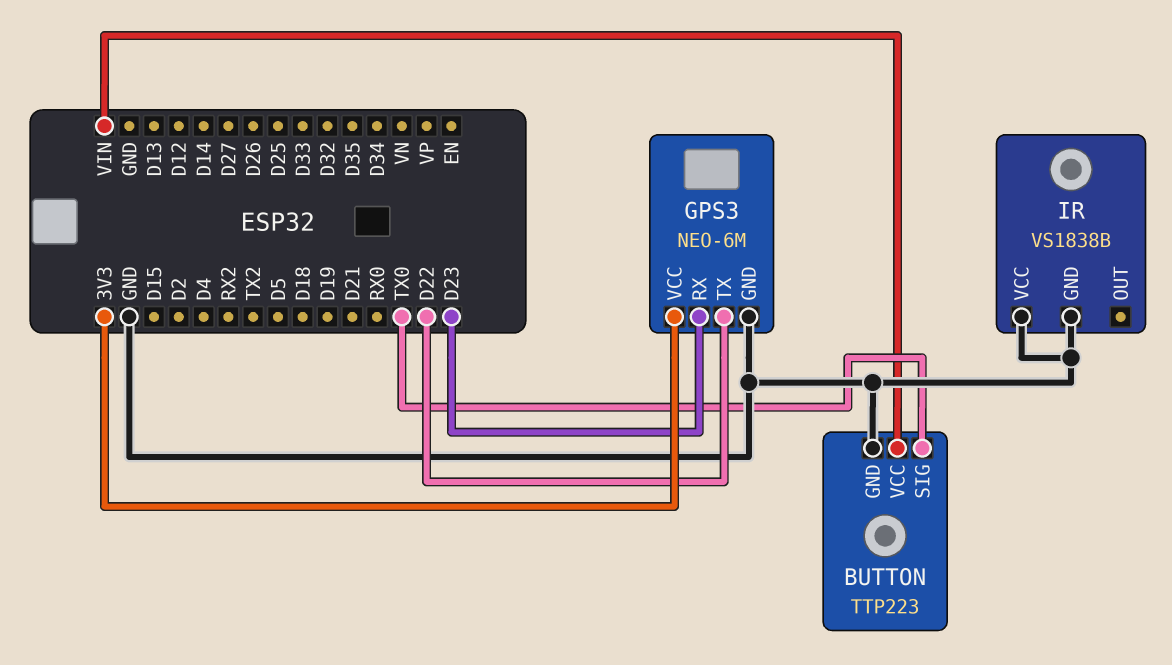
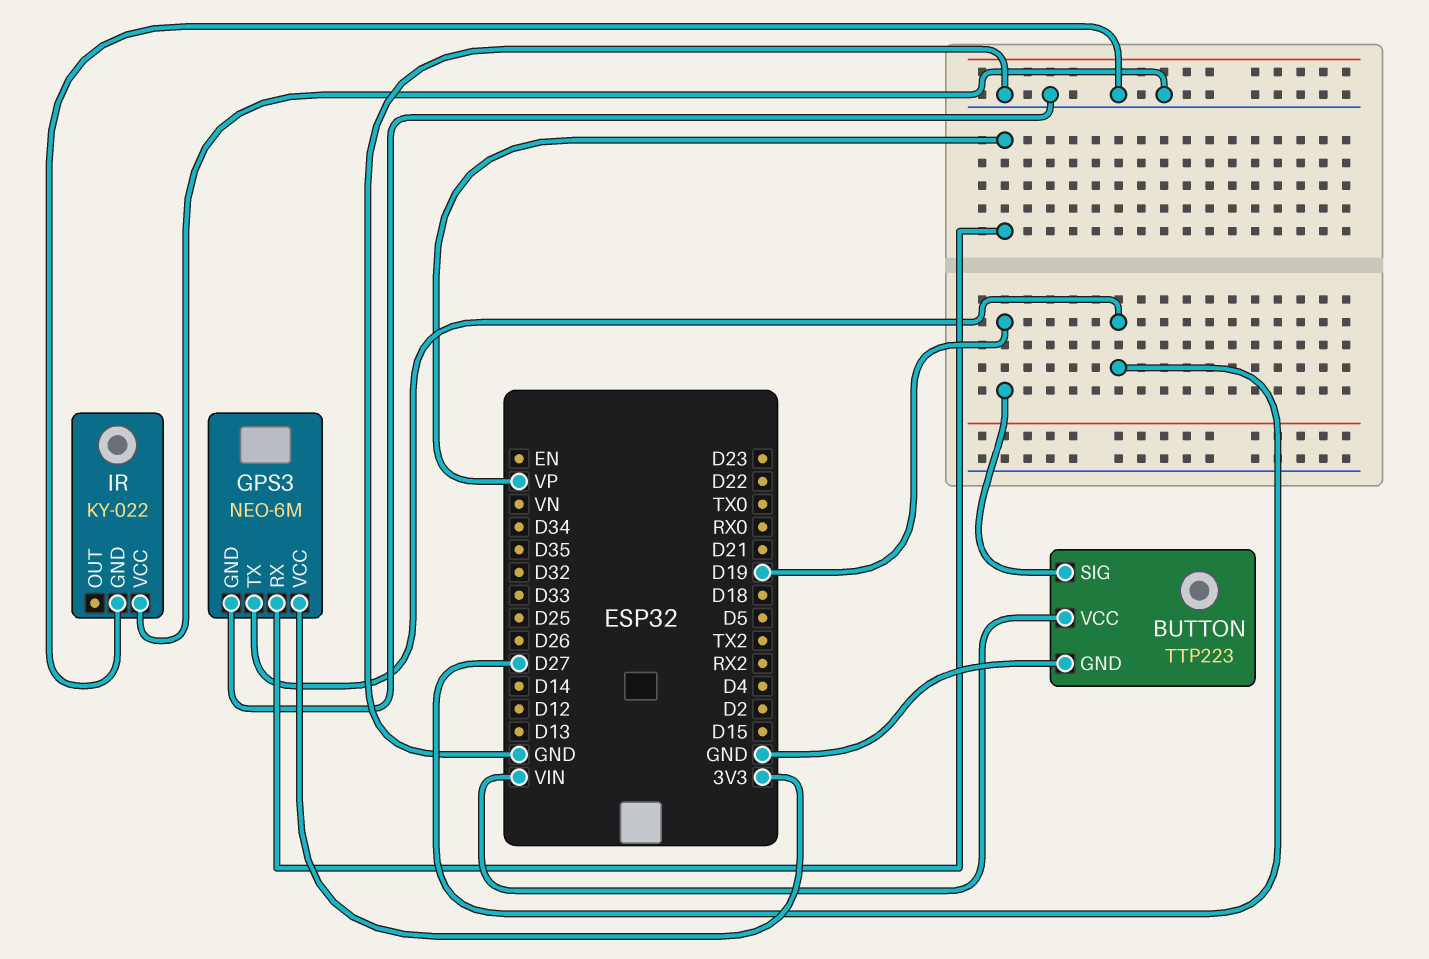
BUTTON pin SIG: TX0 -> D19
GPS3 pin RX: D23 -> VP
GPS3 pin TX: D22 -> D27
IR: VS1838B -> KY-022

